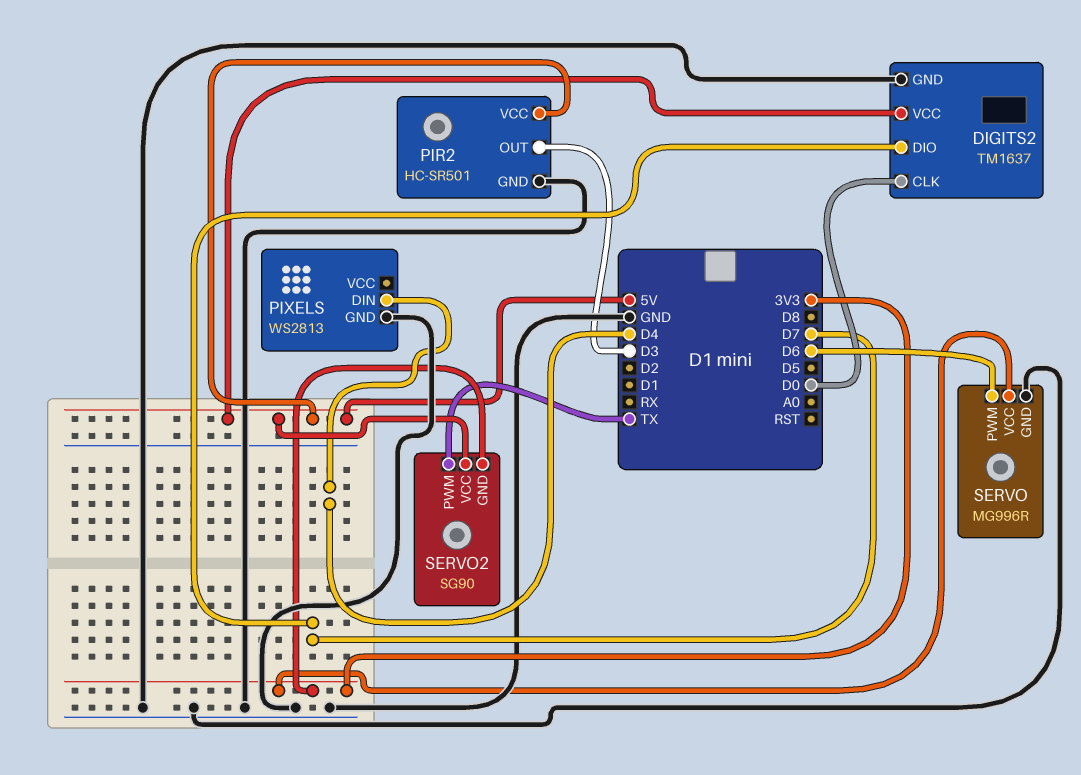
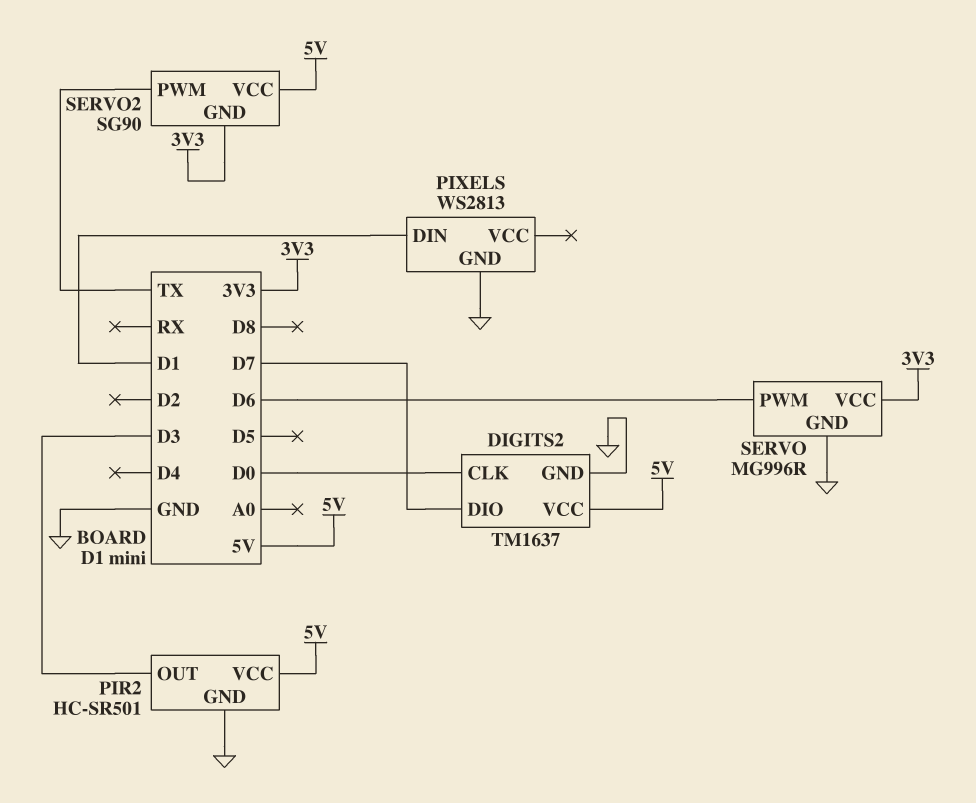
PIXELS pin DIN: D4 -> D1

